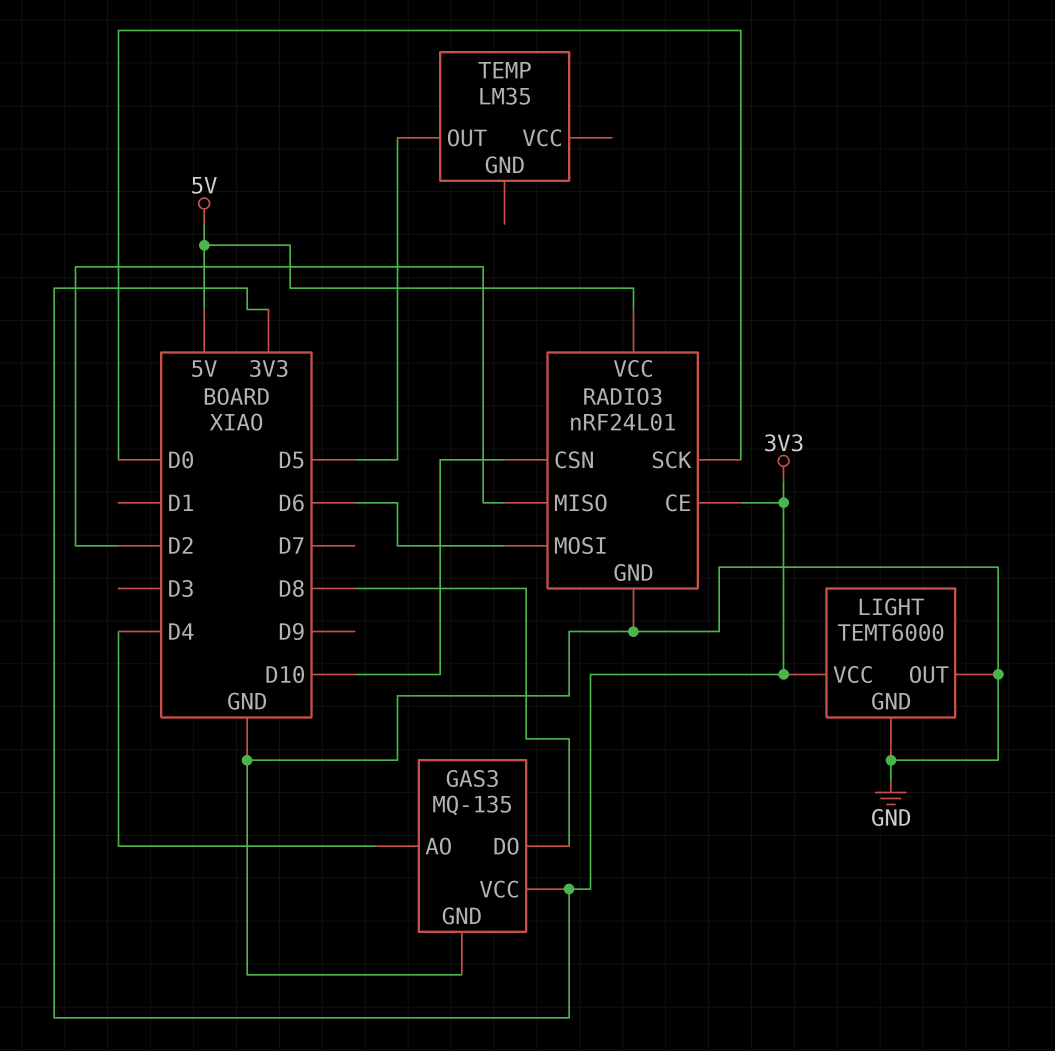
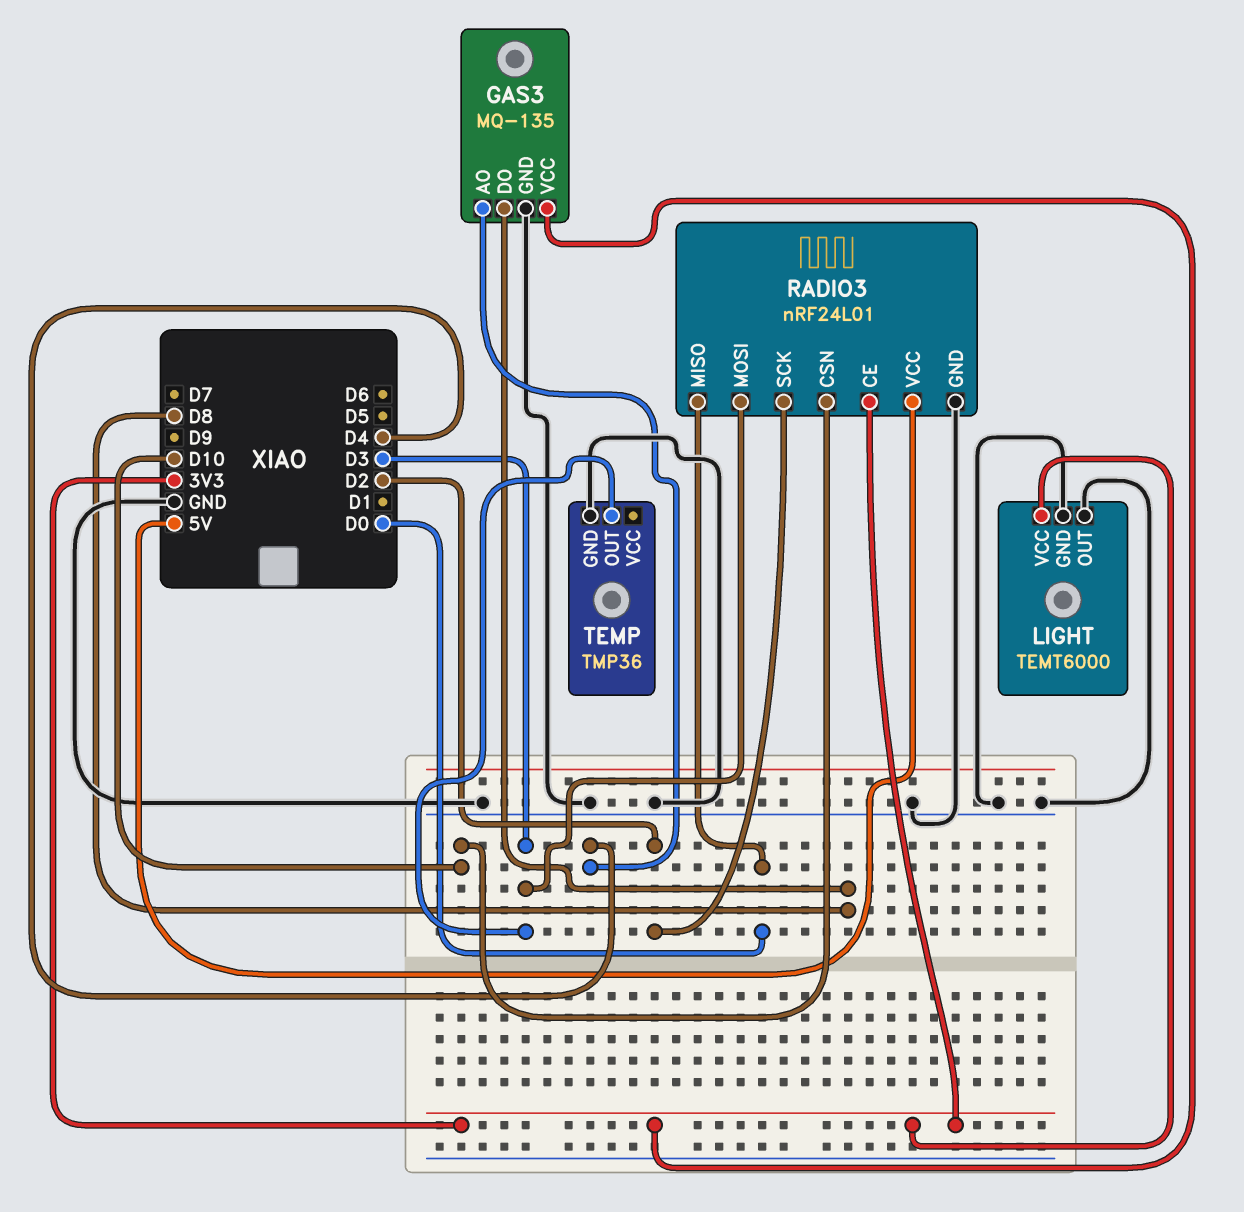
RADIO3 pin MISO: D2 -> D0
RADIO3 pin MOSI: D6 -> D3
RADIO3 pin SCK: D0 -> D2
TEMP: LM35 -> TMP36
TEMP pin GND: none -> GND
TEMP pin OUT: D5 -> D3

